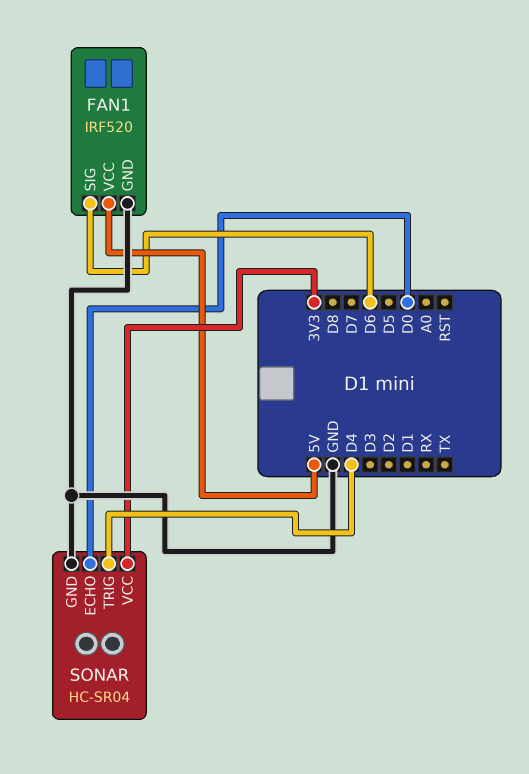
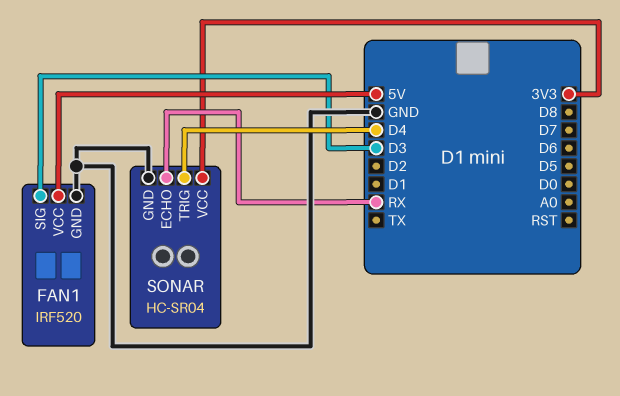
FAN1 pin SIG: D6 -> D3
SONAR pin ECHO: D0 -> RX

